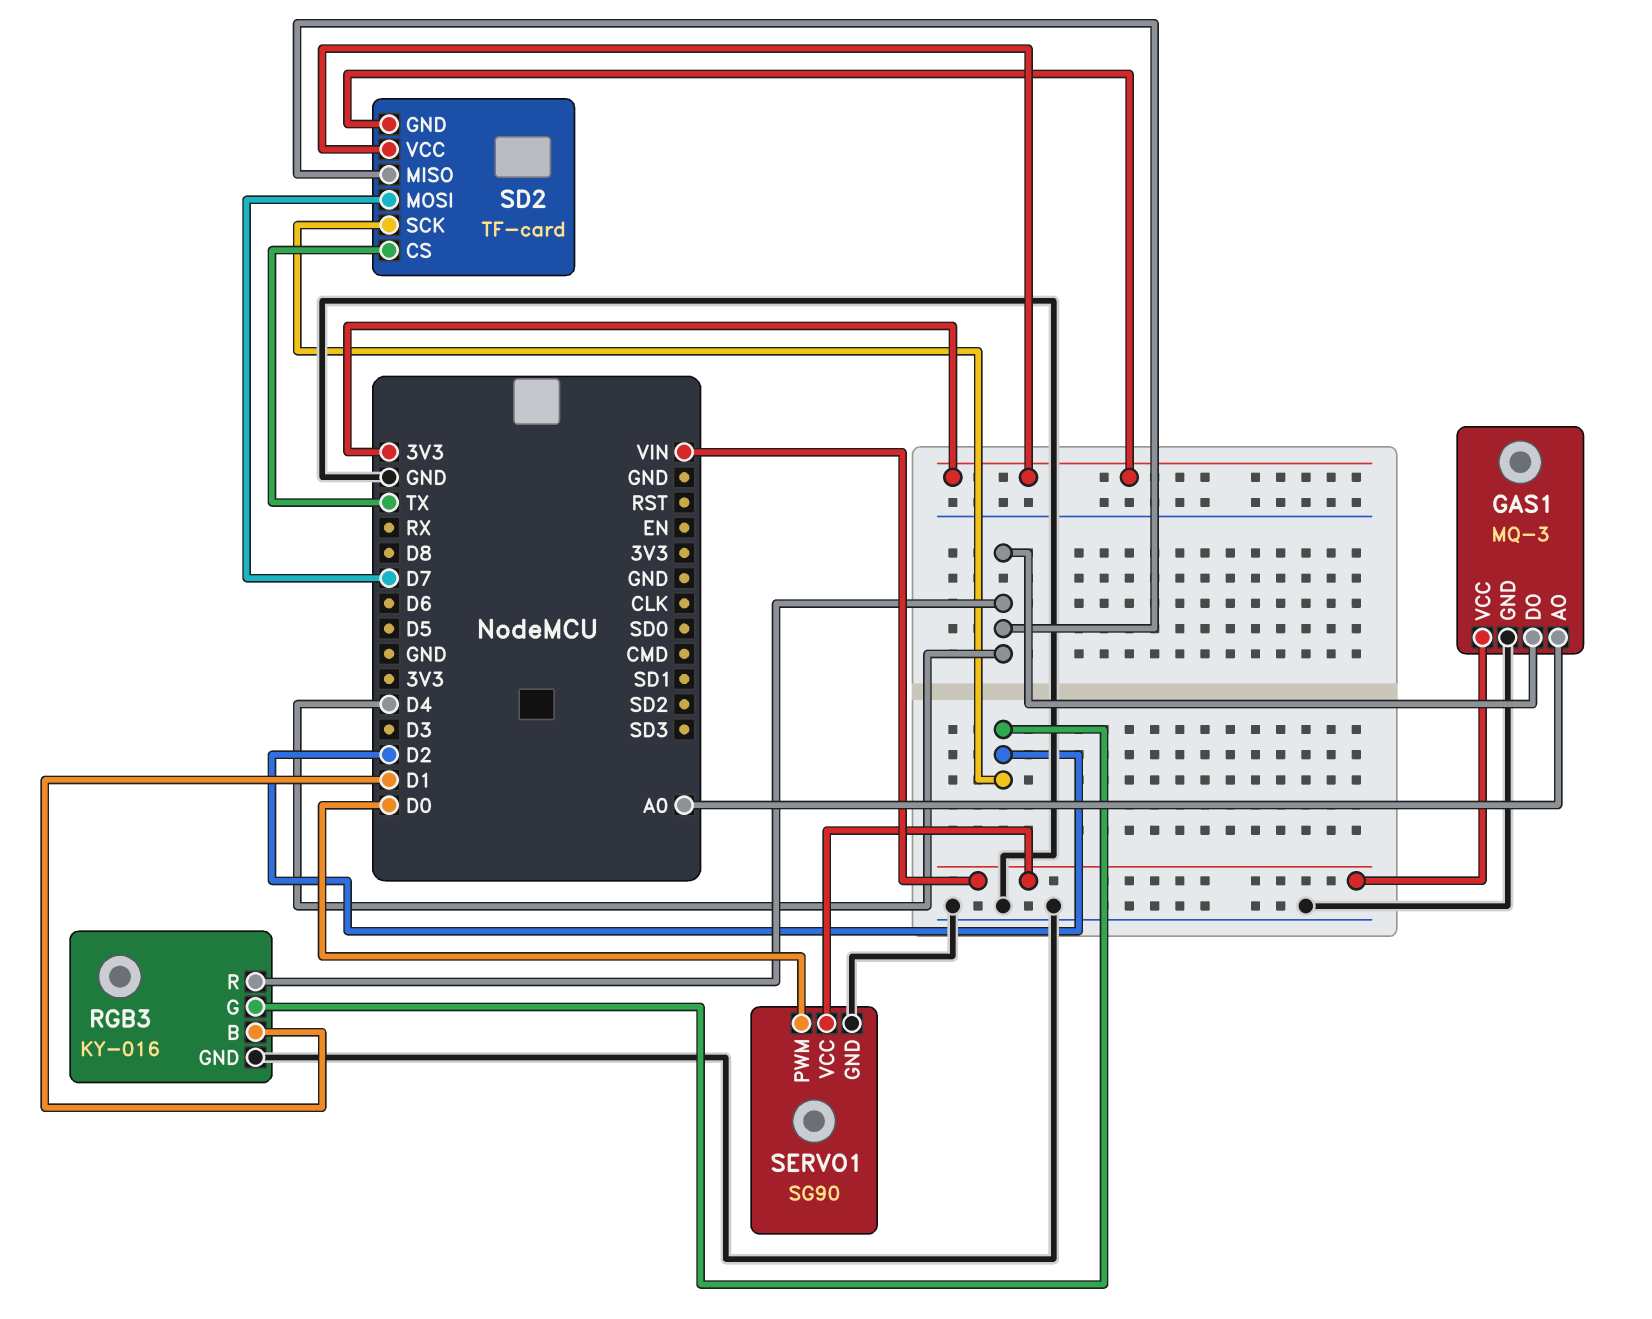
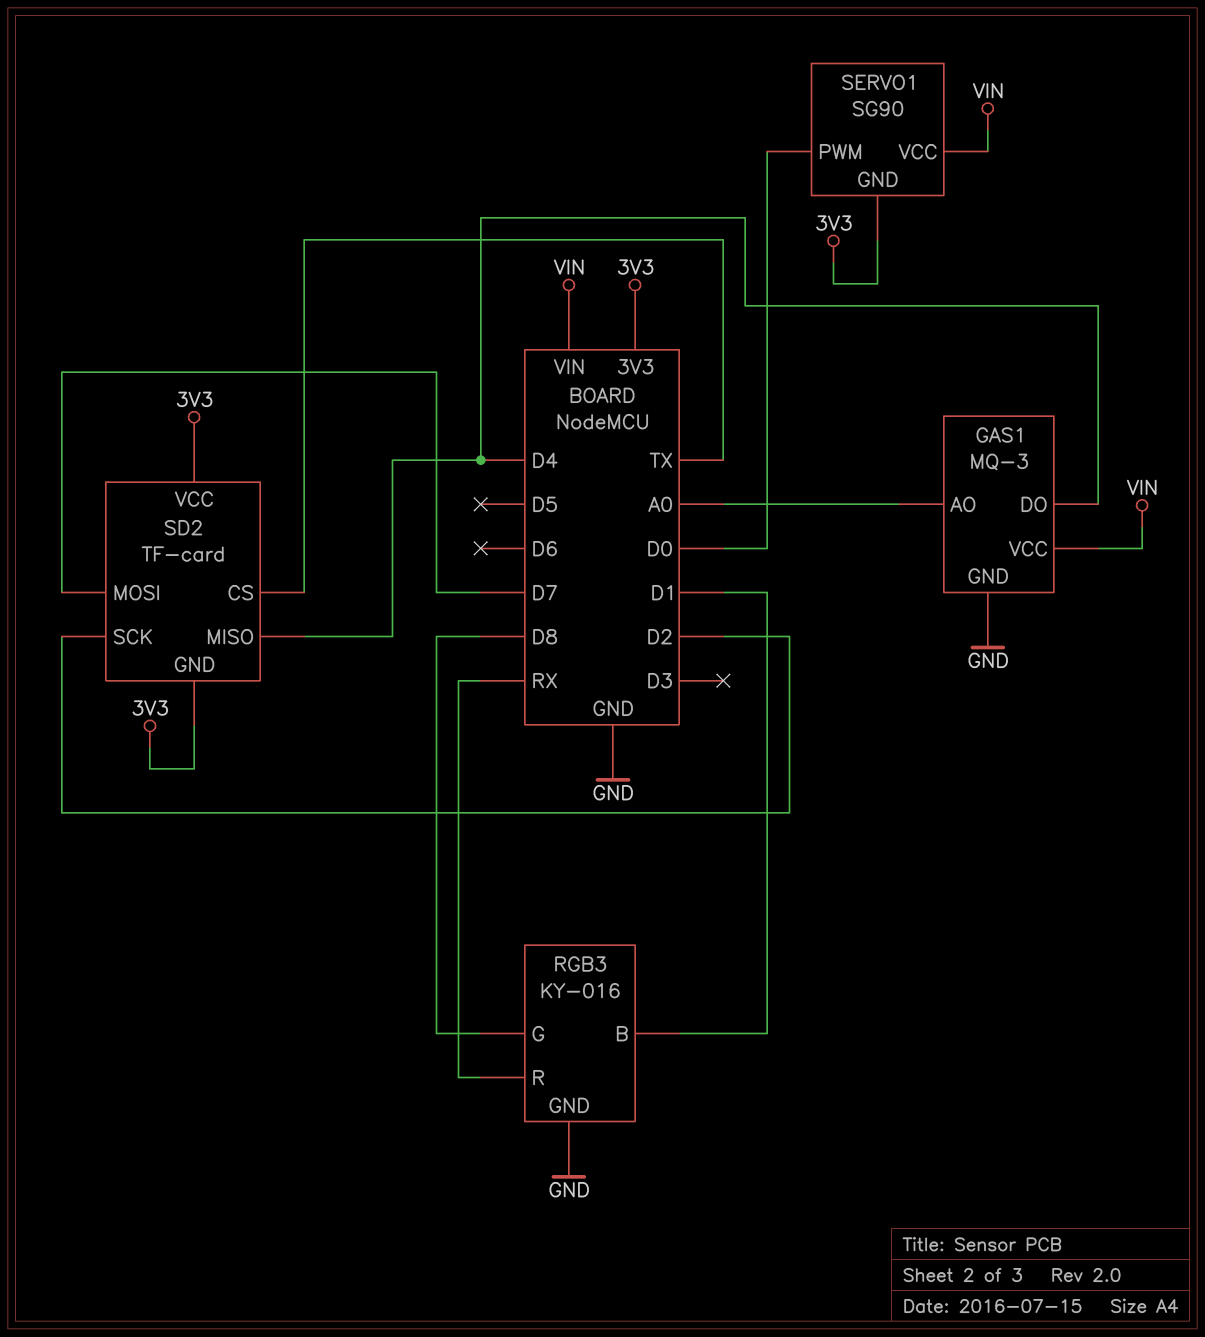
RGB3 pin G: D2 -> D8
RGB3 pin R: D4 -> RX
SERVO1 pin GND: GND -> 3V3

